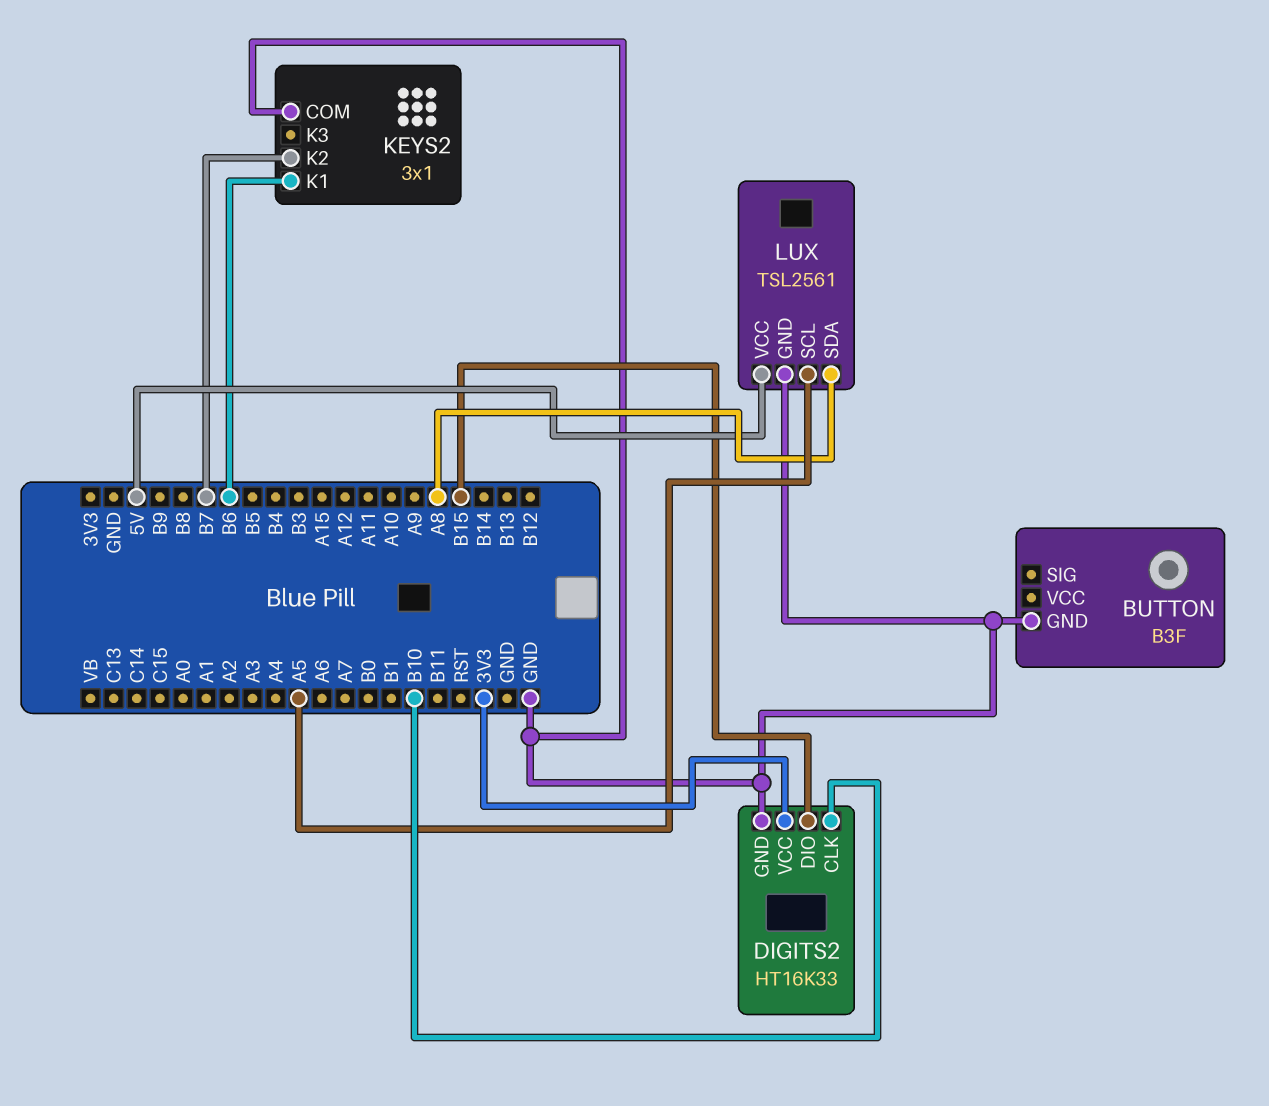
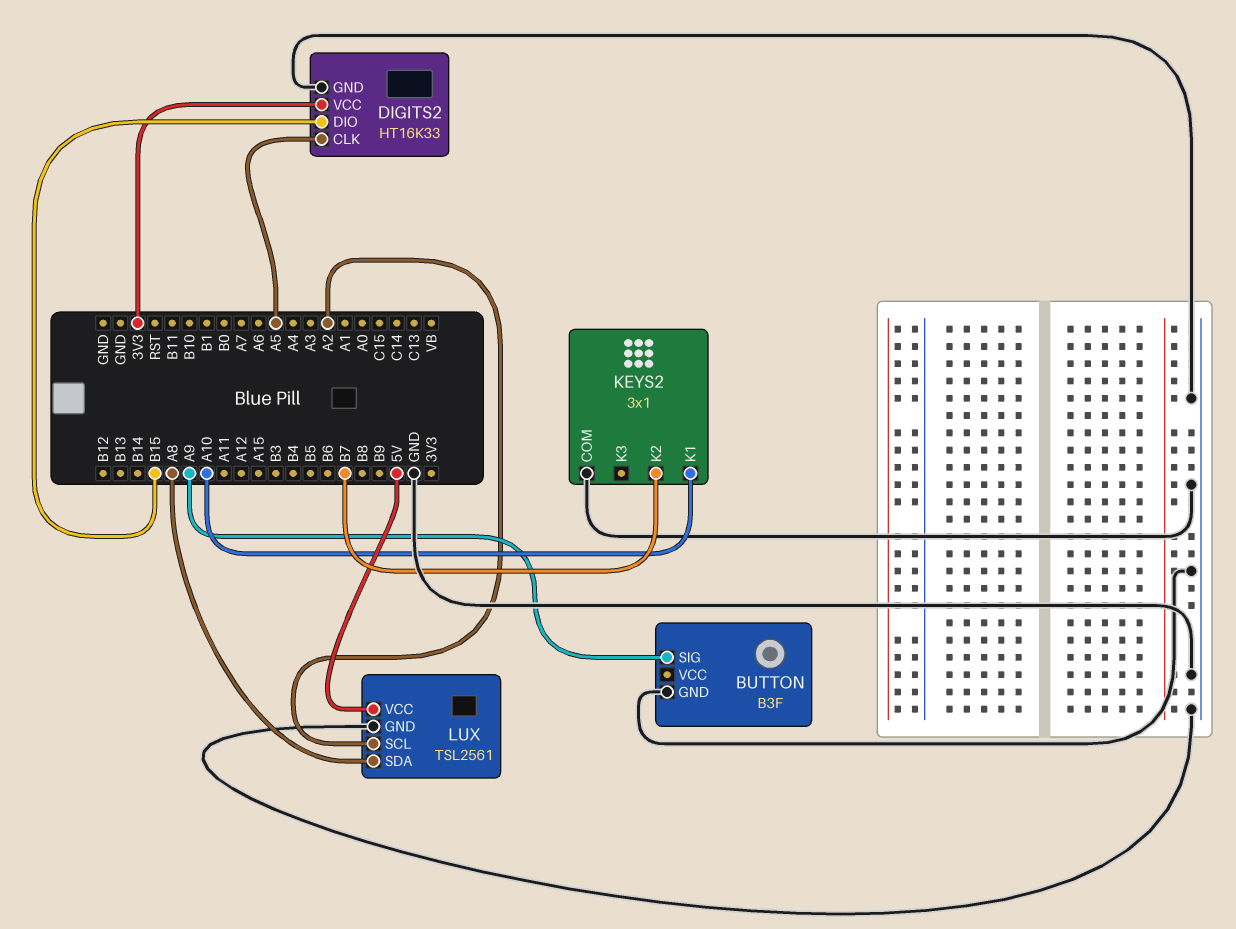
BUTTON pin SIG: none -> A9
DIGITS2 pin CLK: B10 -> A5
KEYS2 pin K1: B6 -> A10
LUX pin SCL: A5 -> A2

